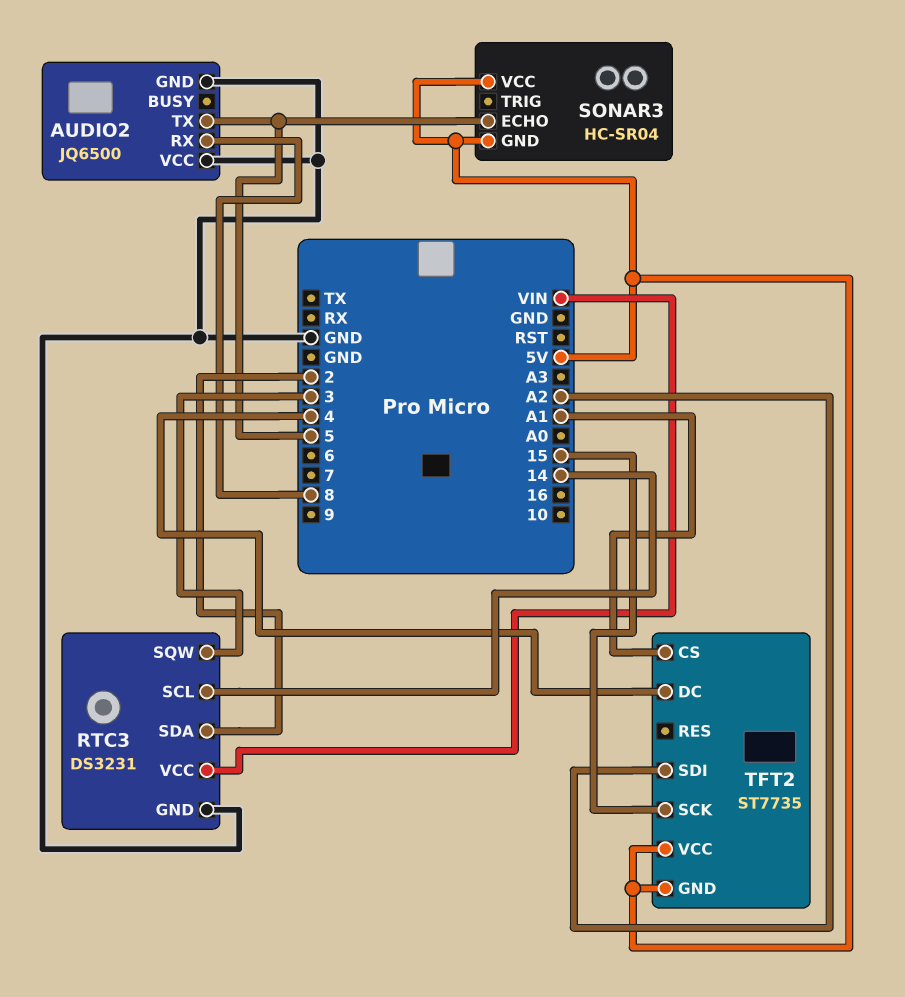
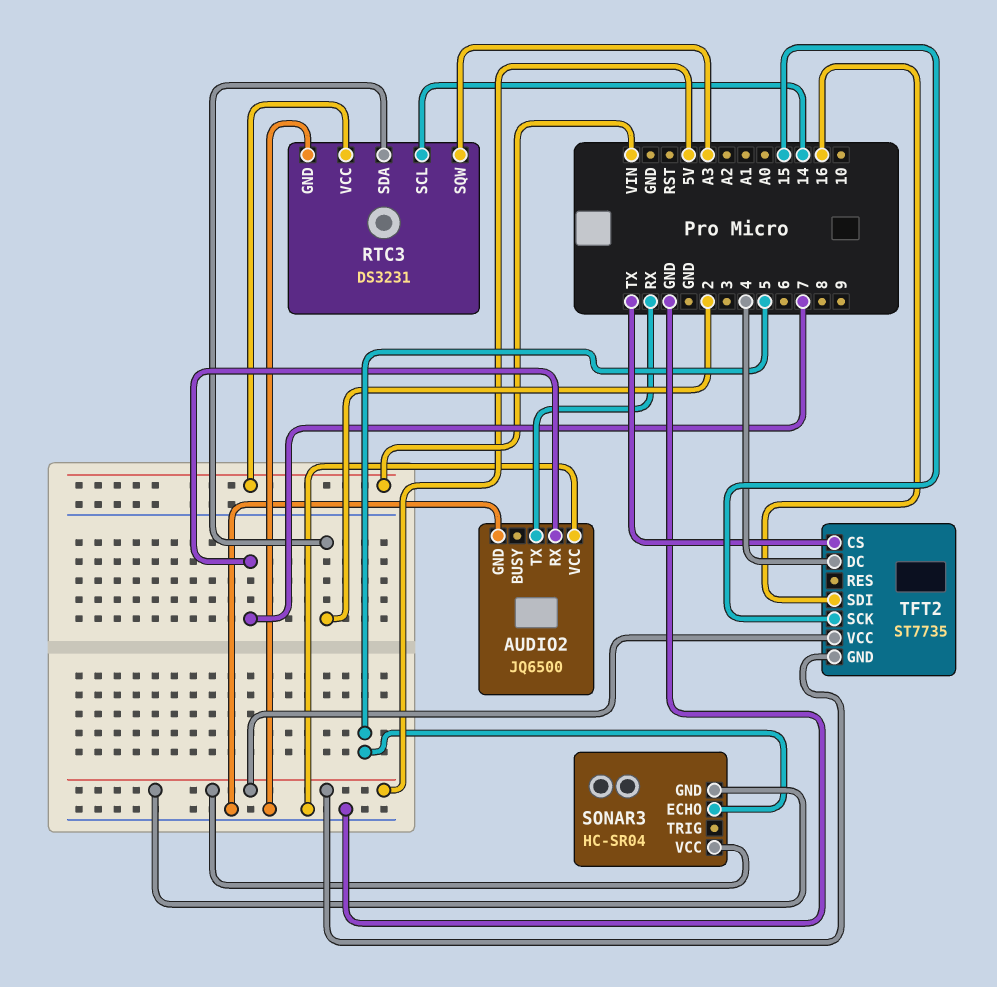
AUDIO2 pin RX: 8 -> 7
AUDIO2 pin TX: 5 -> RX
RTC3 pin SQW: 3 -> A3
TFT2 pin CS: A1 -> TX
TFT2 pin SDI: A2 -> 16

